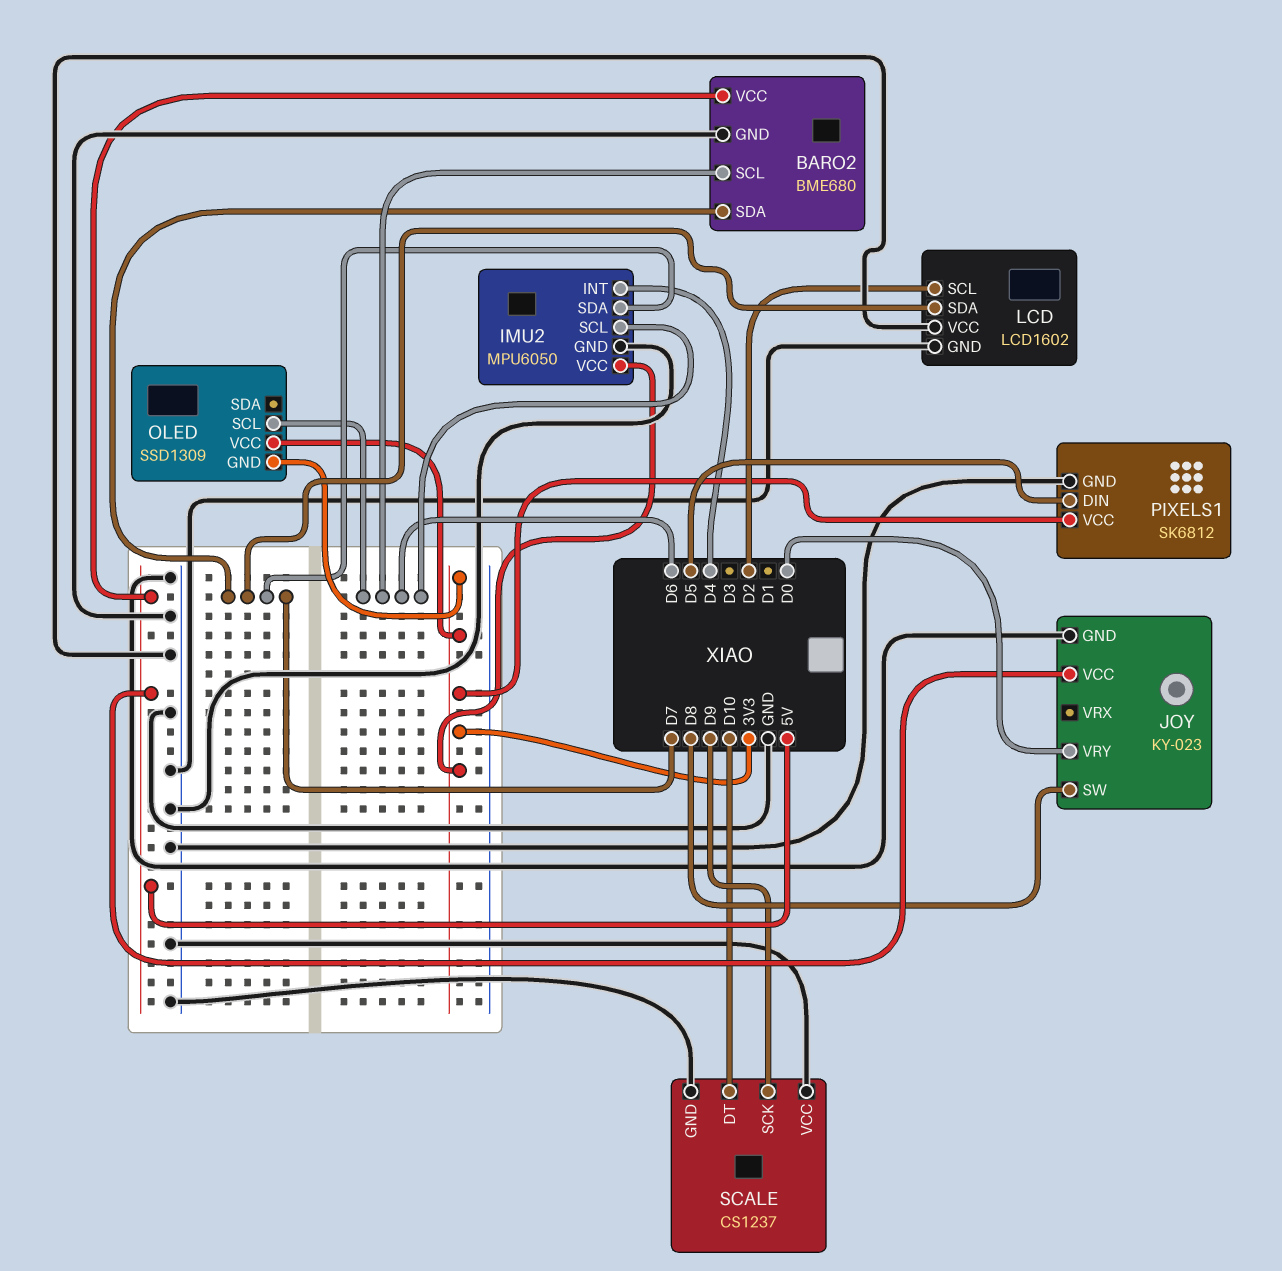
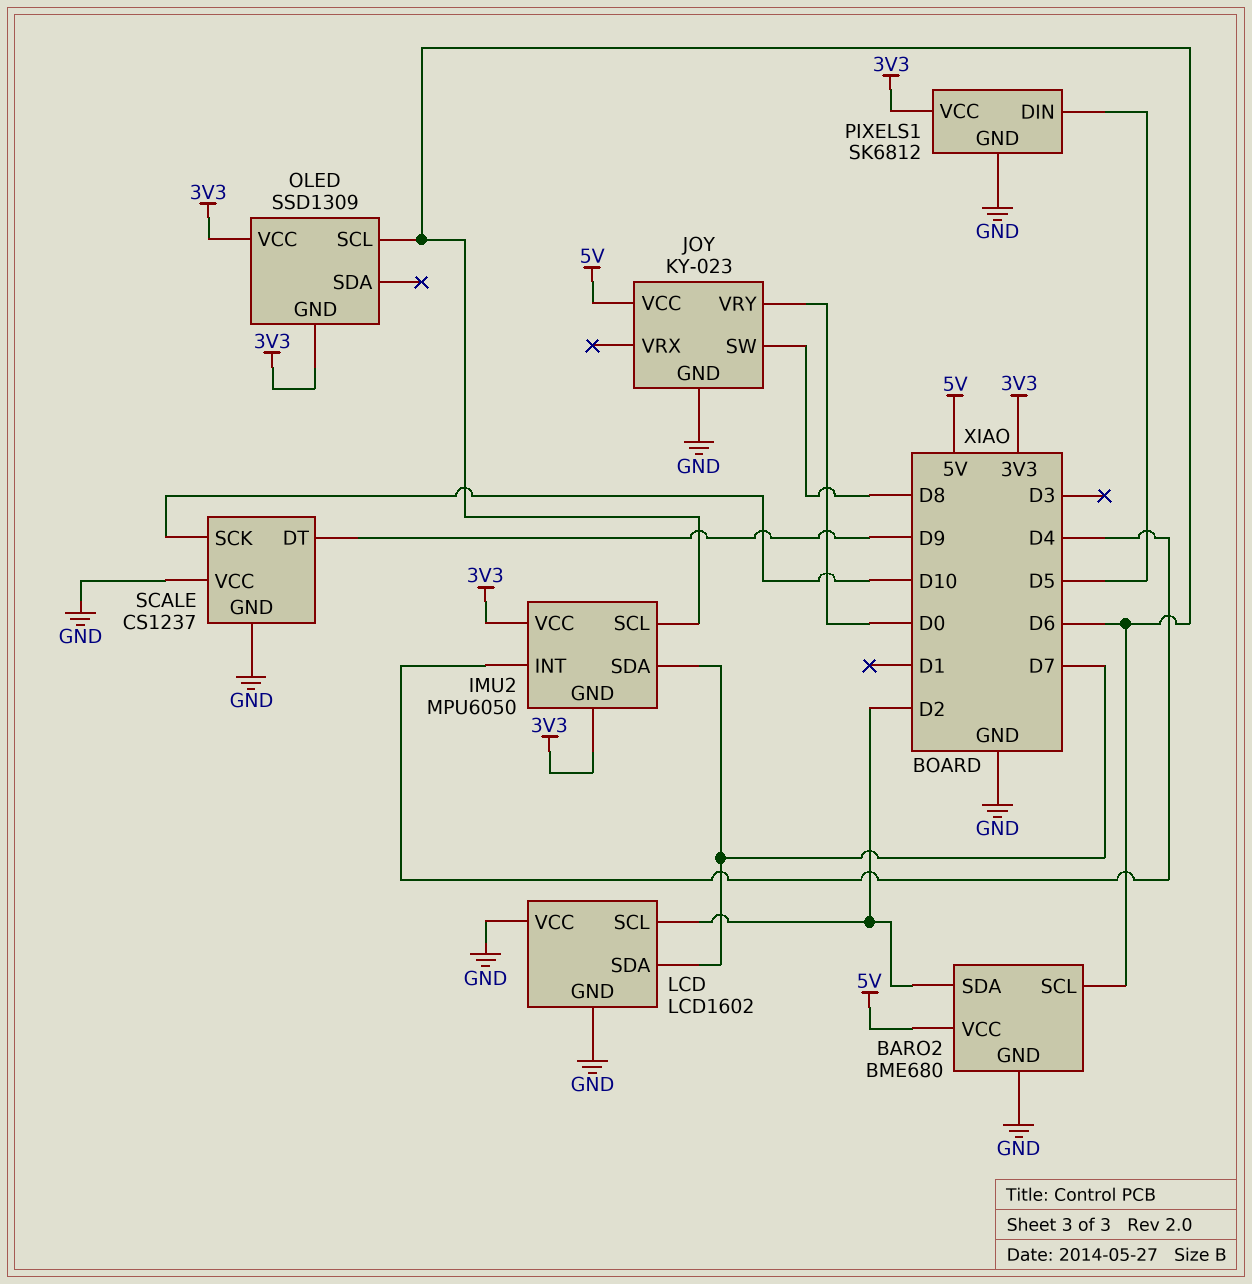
BARO2 pin SDA: D7 -> D2
IMU2 pin GND: GND -> 3V3
SCALE pin DT: D10 -> D9
SCALE pin SCK: D9 -> D10

